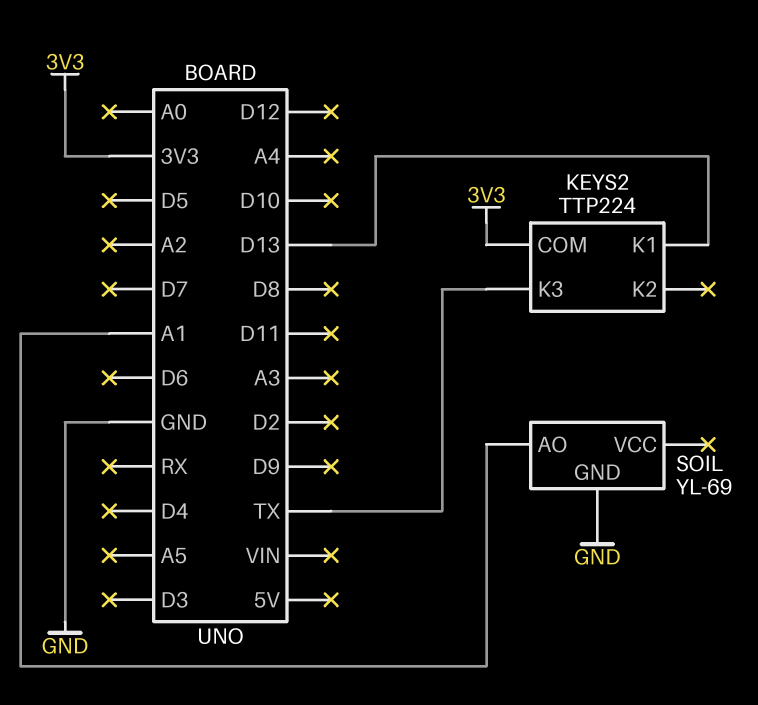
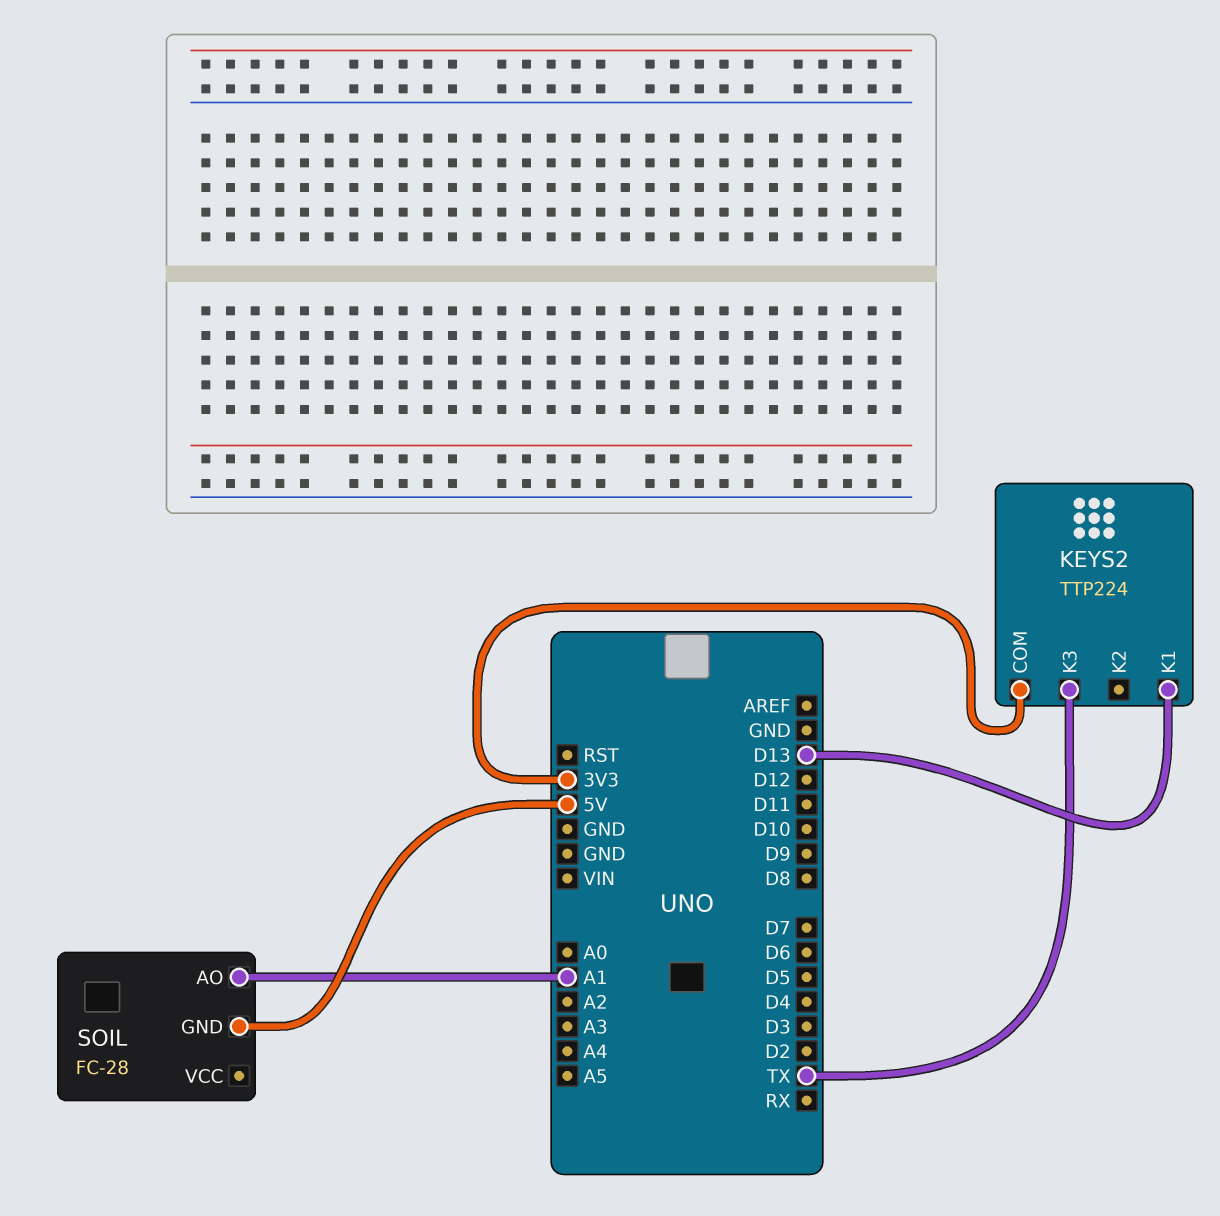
SOIL: YL-69 -> FC-28
SOIL pin GND: GND -> 5V

